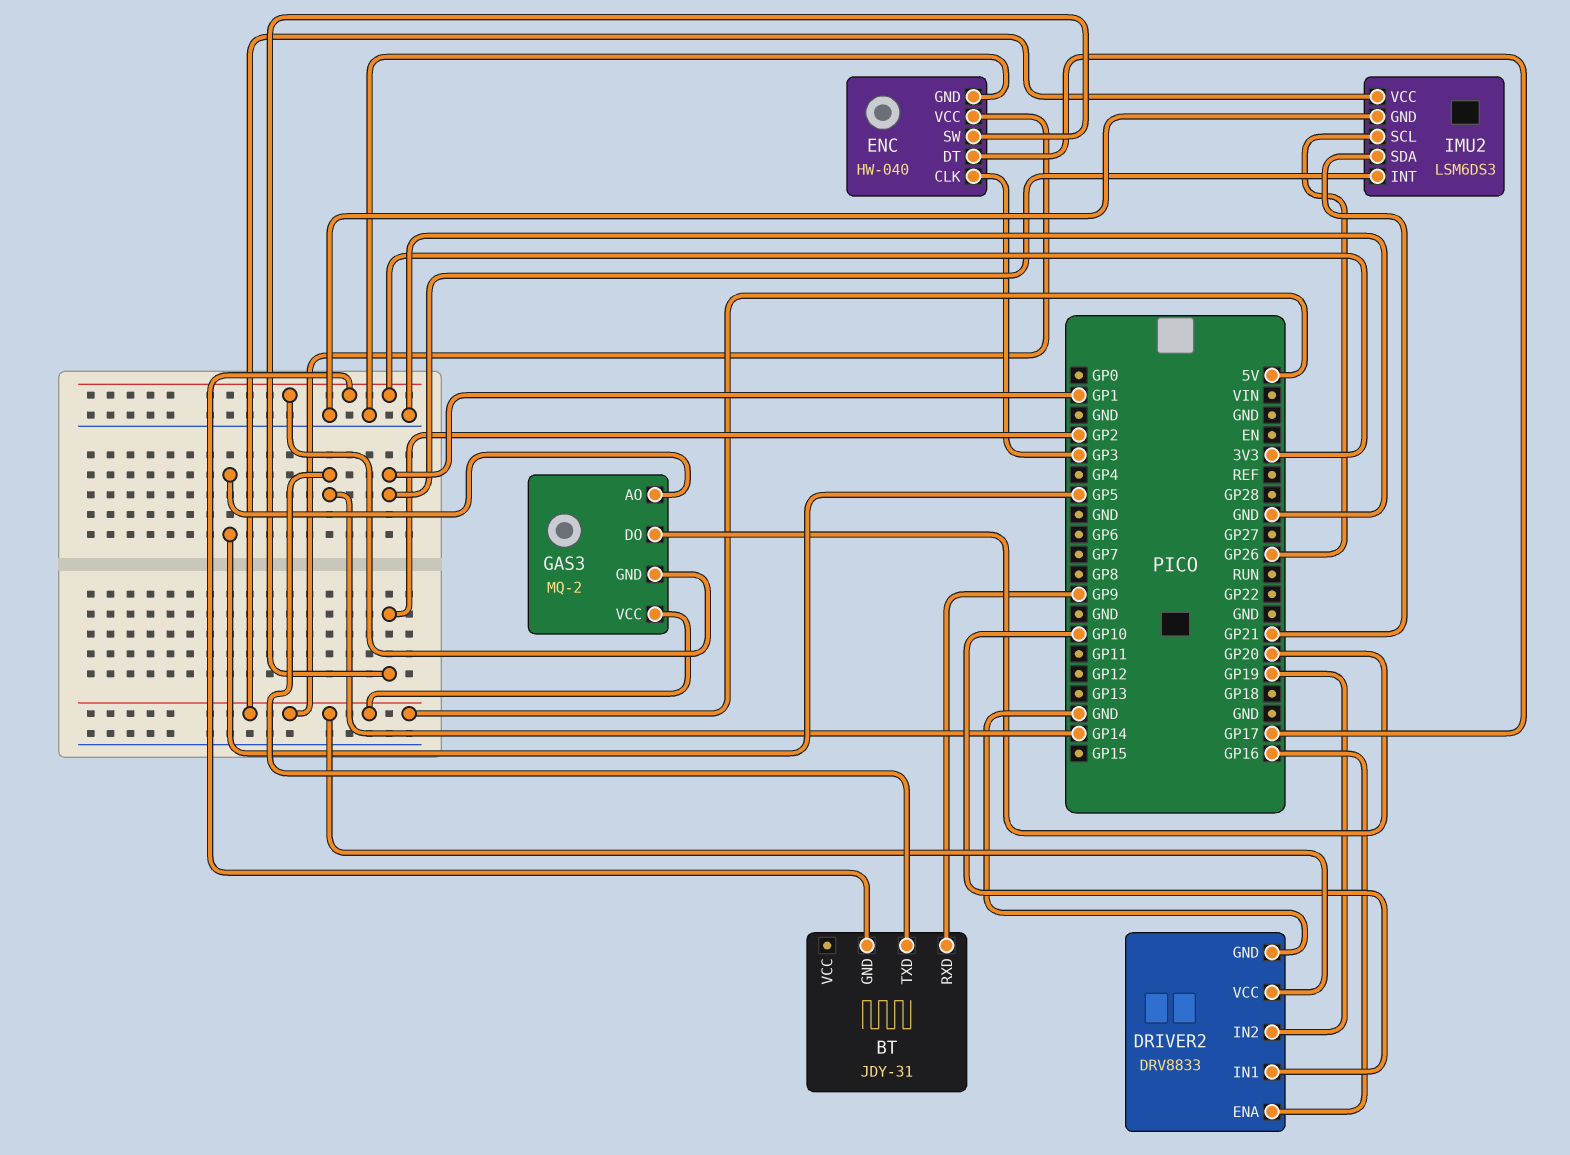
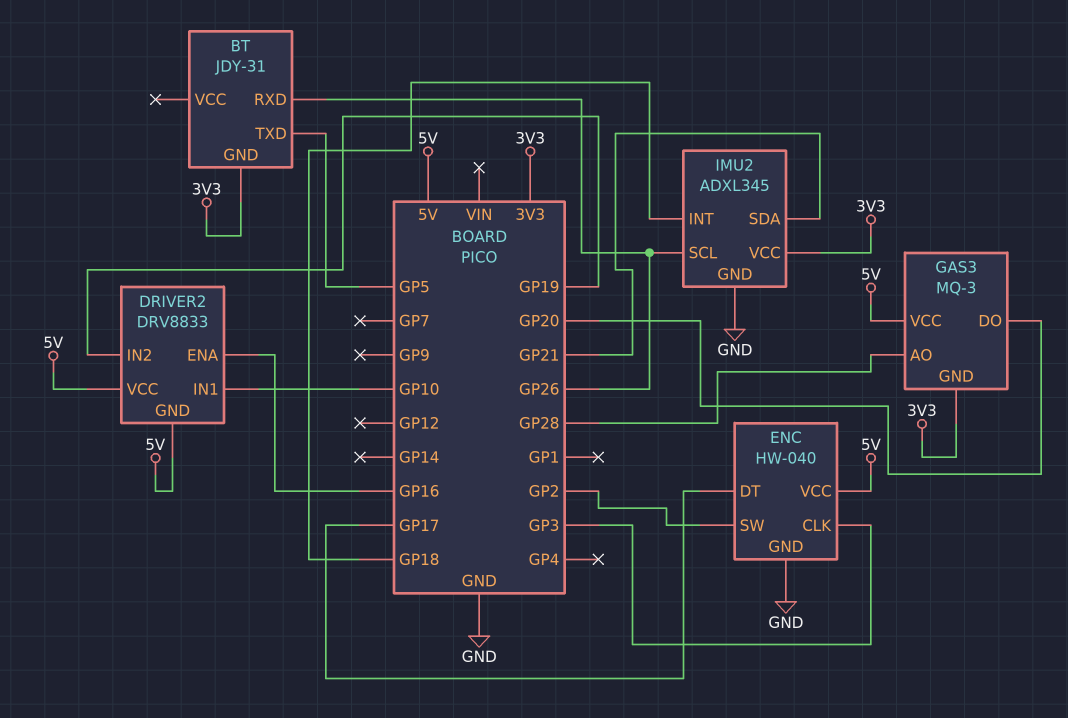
BT pin RXD: GP9 -> GP26
BT pin TXD: GP14 -> GP5
DRIVER2 pin GND: GND -> 5V
GAS3: MQ-2 -> MQ-3
GAS3 pin AO: GP5 -> GP28
IMU2: LSM6DS3 -> ADXL345
IMU2 pin INT: GP1 -> GP18
IMU2 pin VCC: 5V -> 3V3

